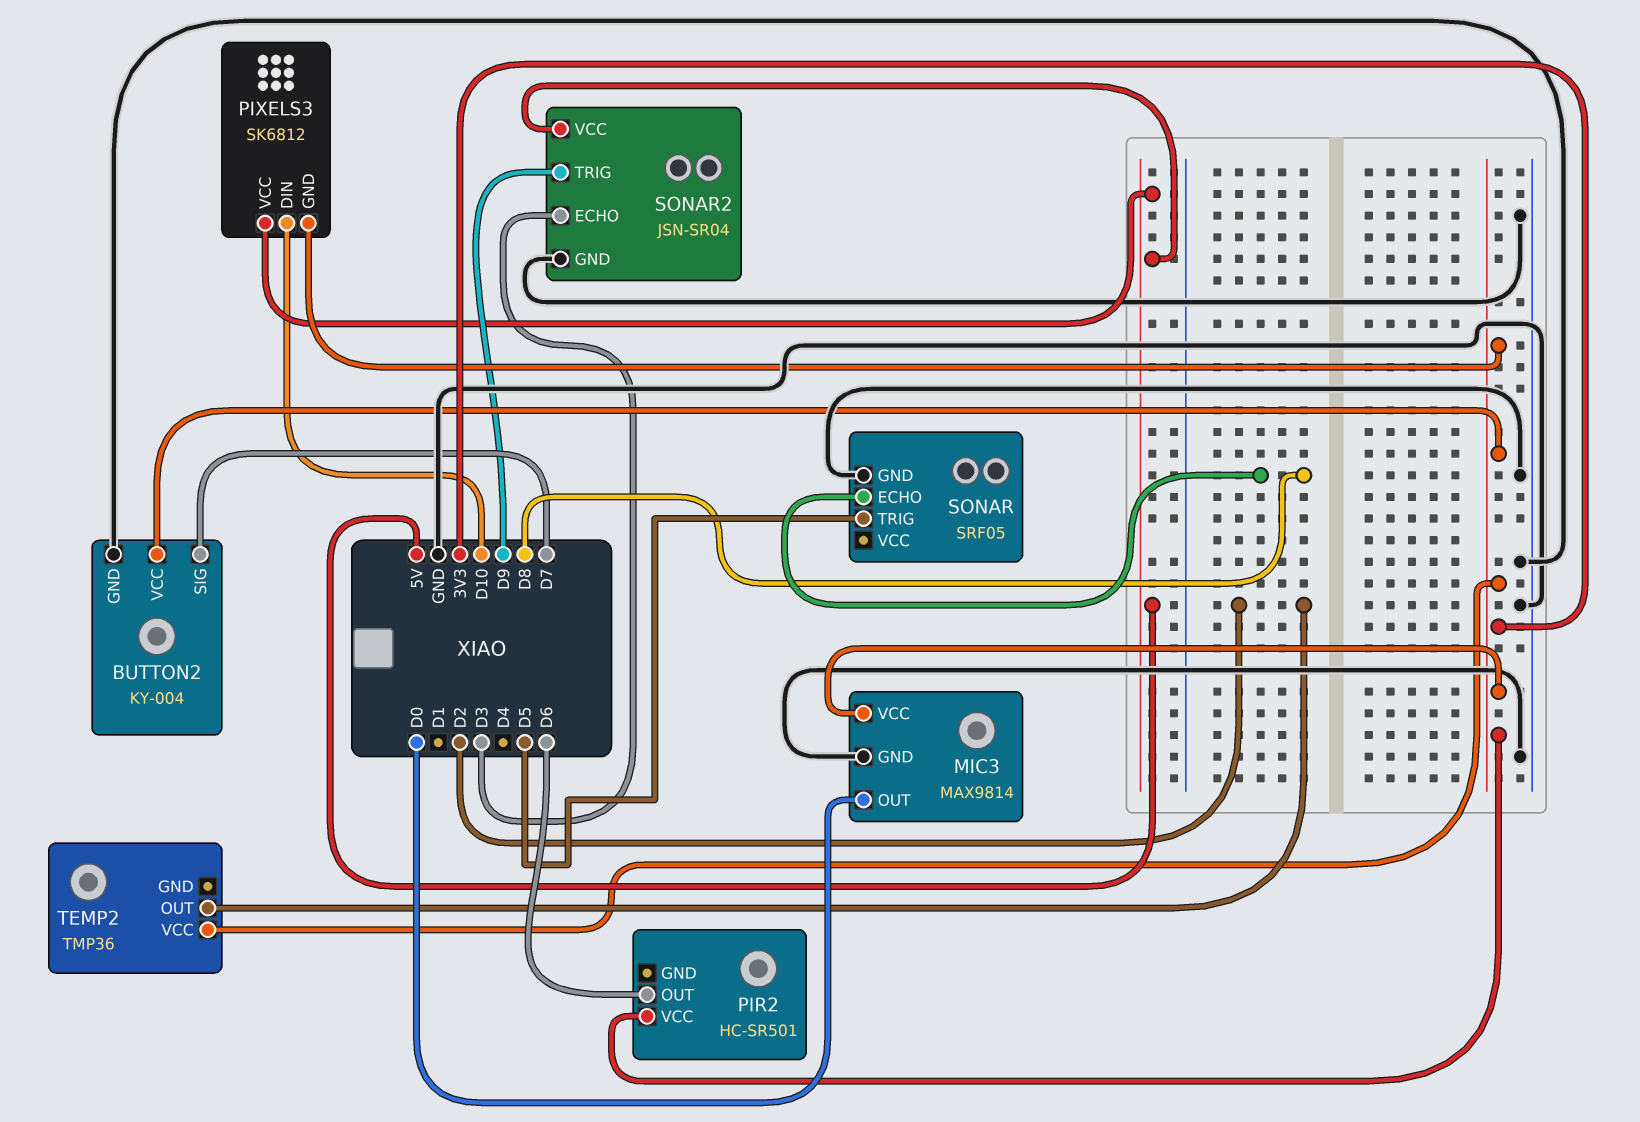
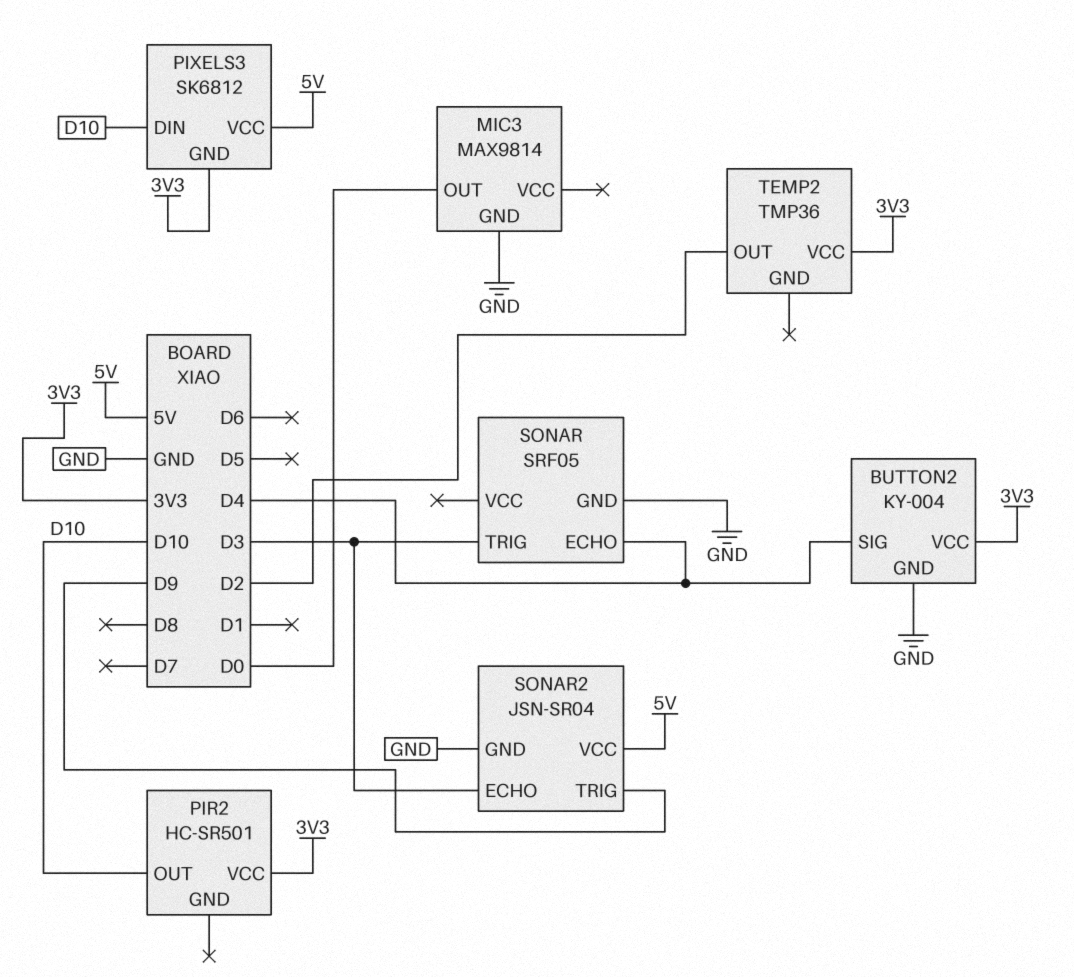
BUTTON2 pin SIG: D7 -> D4
MIC3 pin VCC: 3V3 -> none
PIR2 pin OUT: D6 -> D10
SONAR pin ECHO: D8 -> D4
SONAR pin TRIG: D5 -> D3

